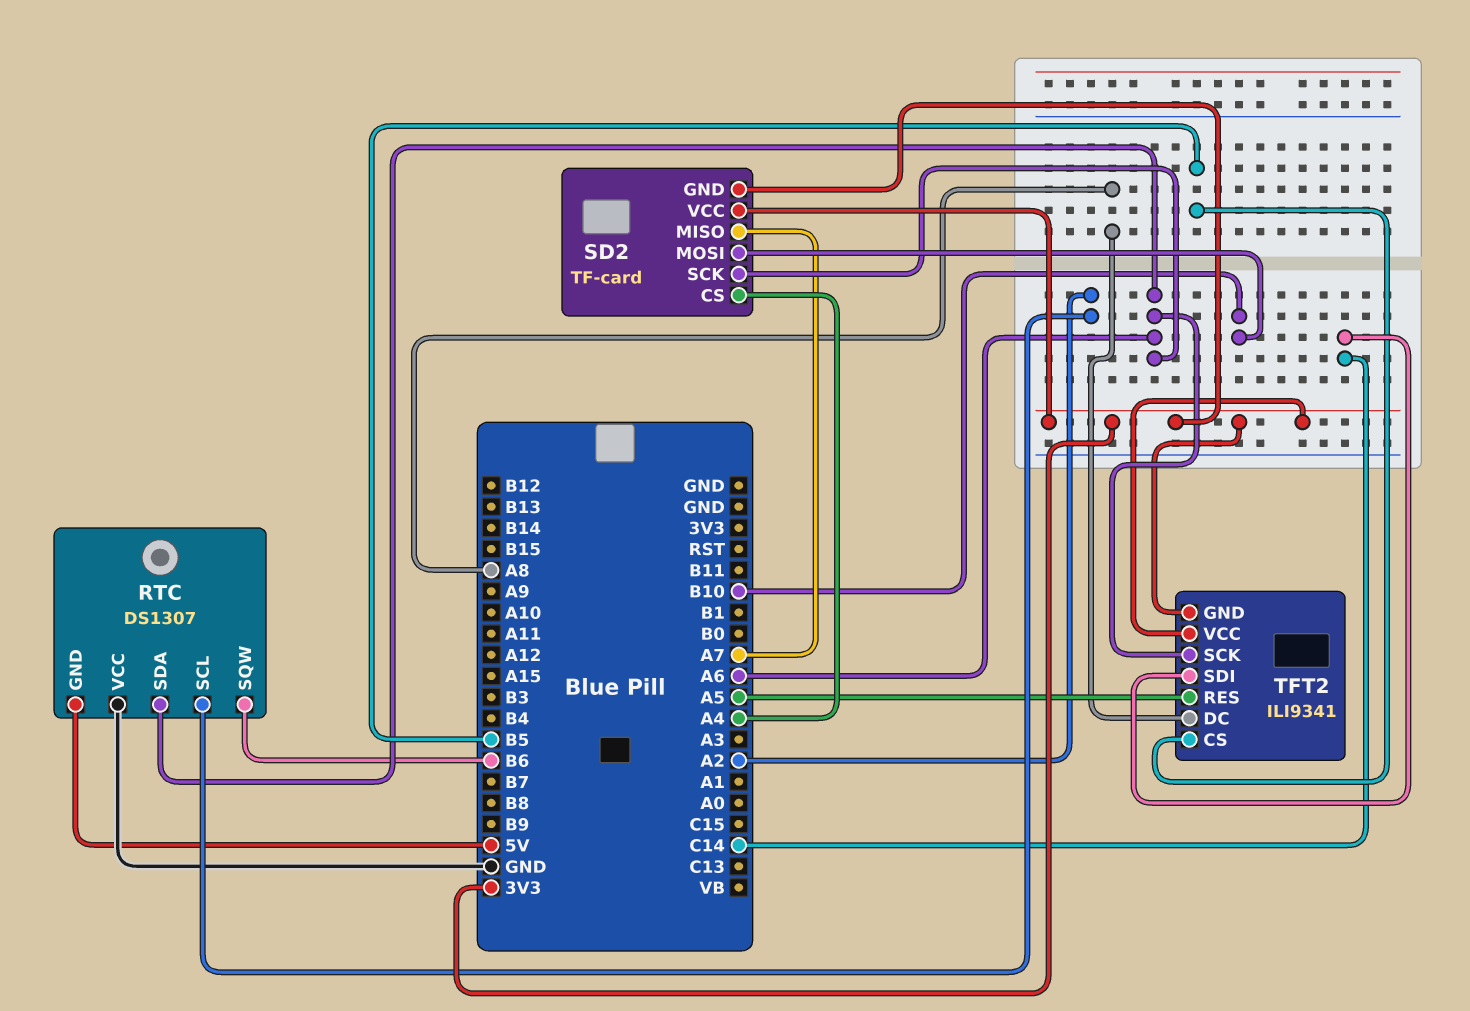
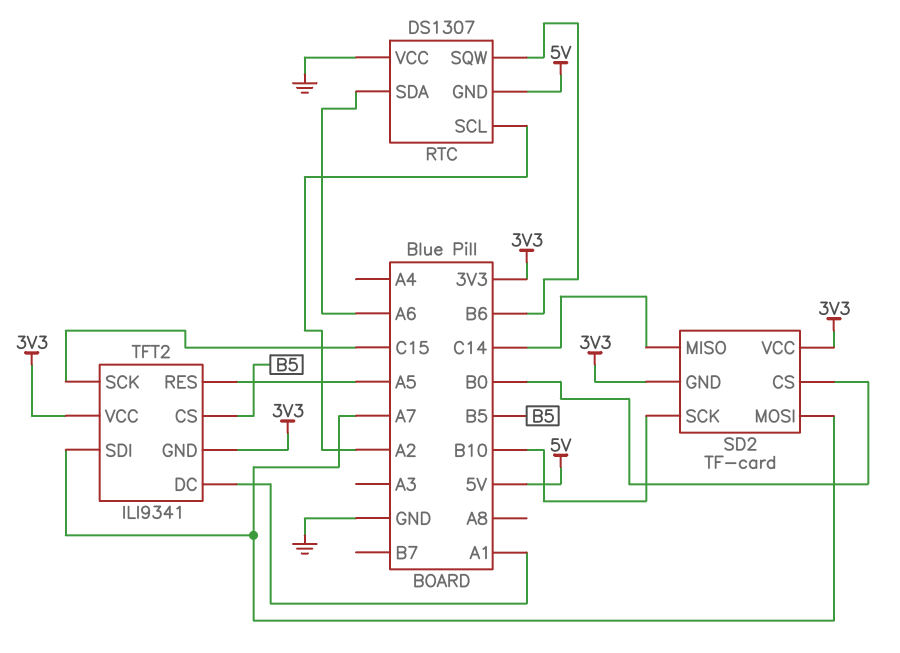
SD2 pin CS: A4 -> B0
SD2 pin MISO: A7 -> C14
SD2 pin MOSI: B10 -> A7
SD2 pin SCK: A6 -> B10
TFT2 pin DC: A8 -> A1
TFT2 pin SCK: A6 -> C15
TFT2 pin SDI: C14 -> A7

